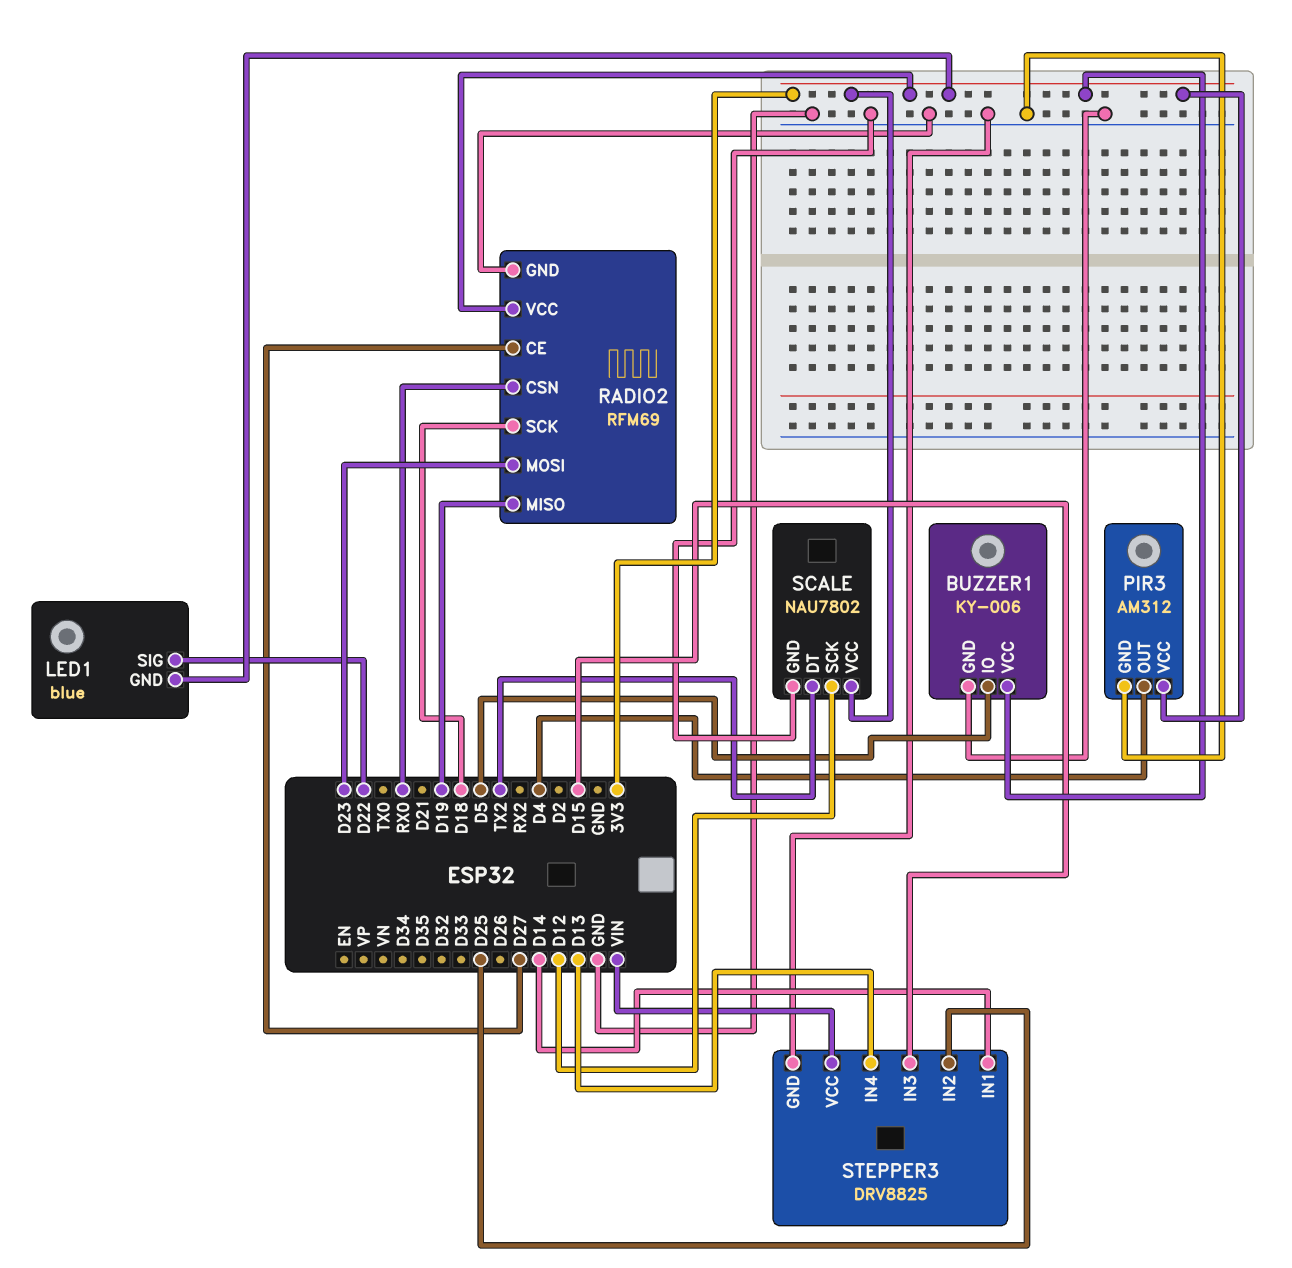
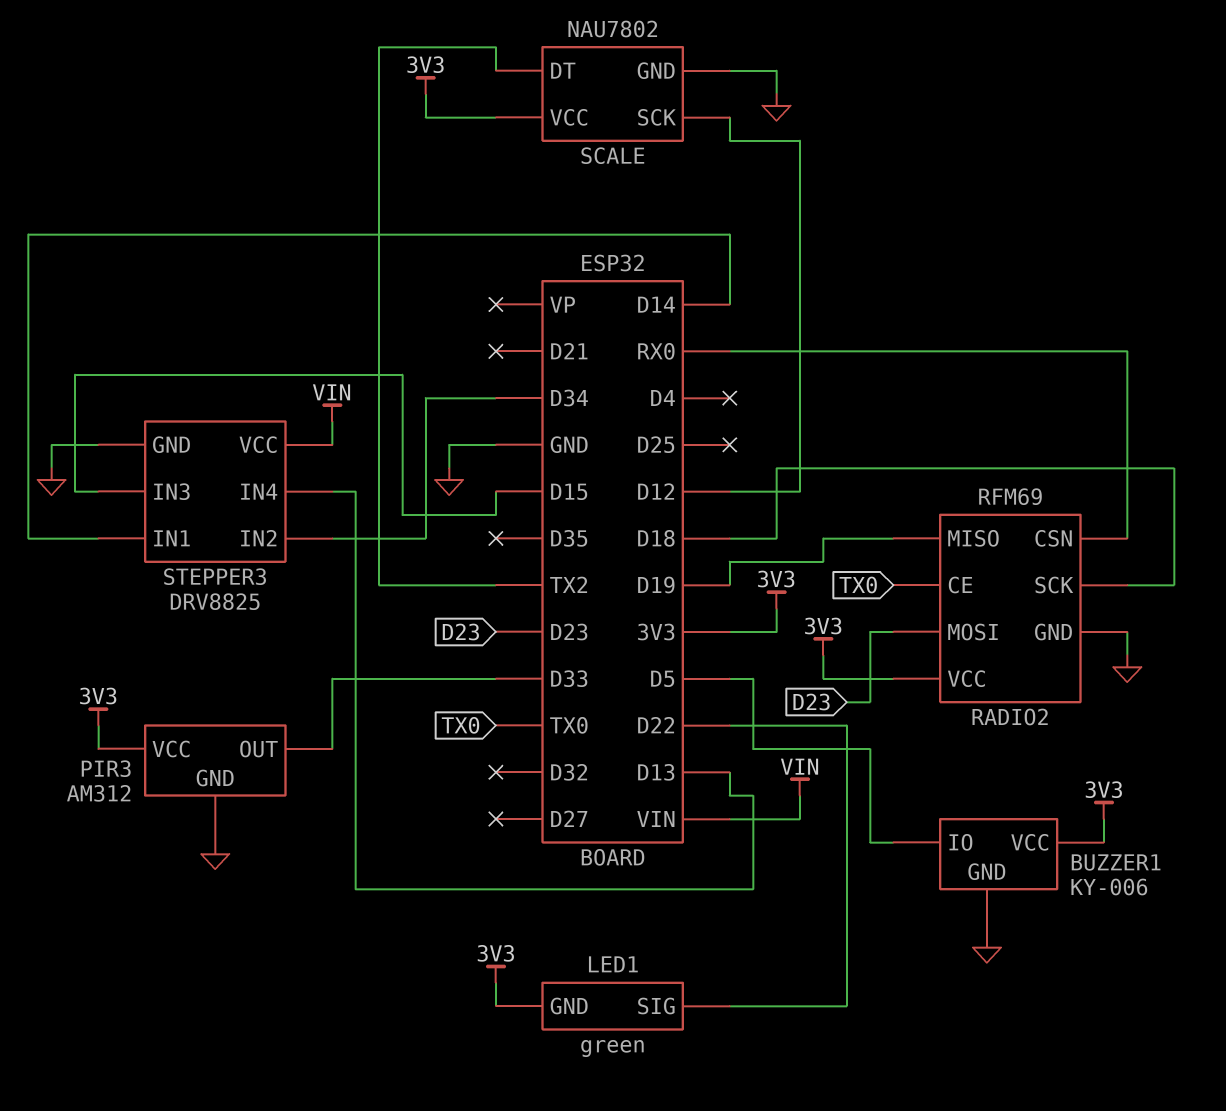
LED1: blue -> green
PIR3 pin OUT: D4 -> D33
RADIO2 pin CE: D27 -> TX0
STEPPER3 pin IN2: D25 -> D34

